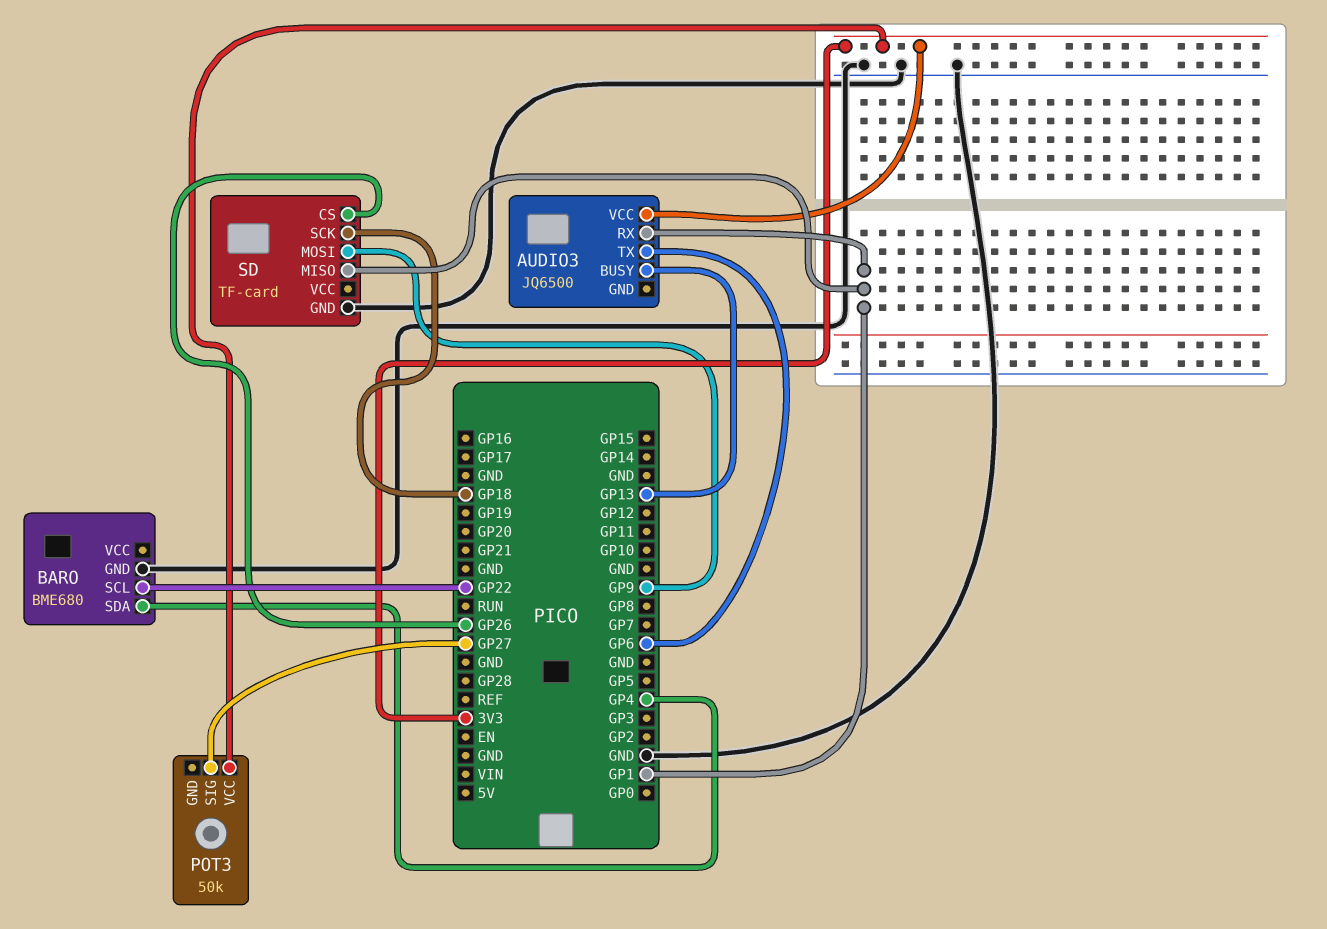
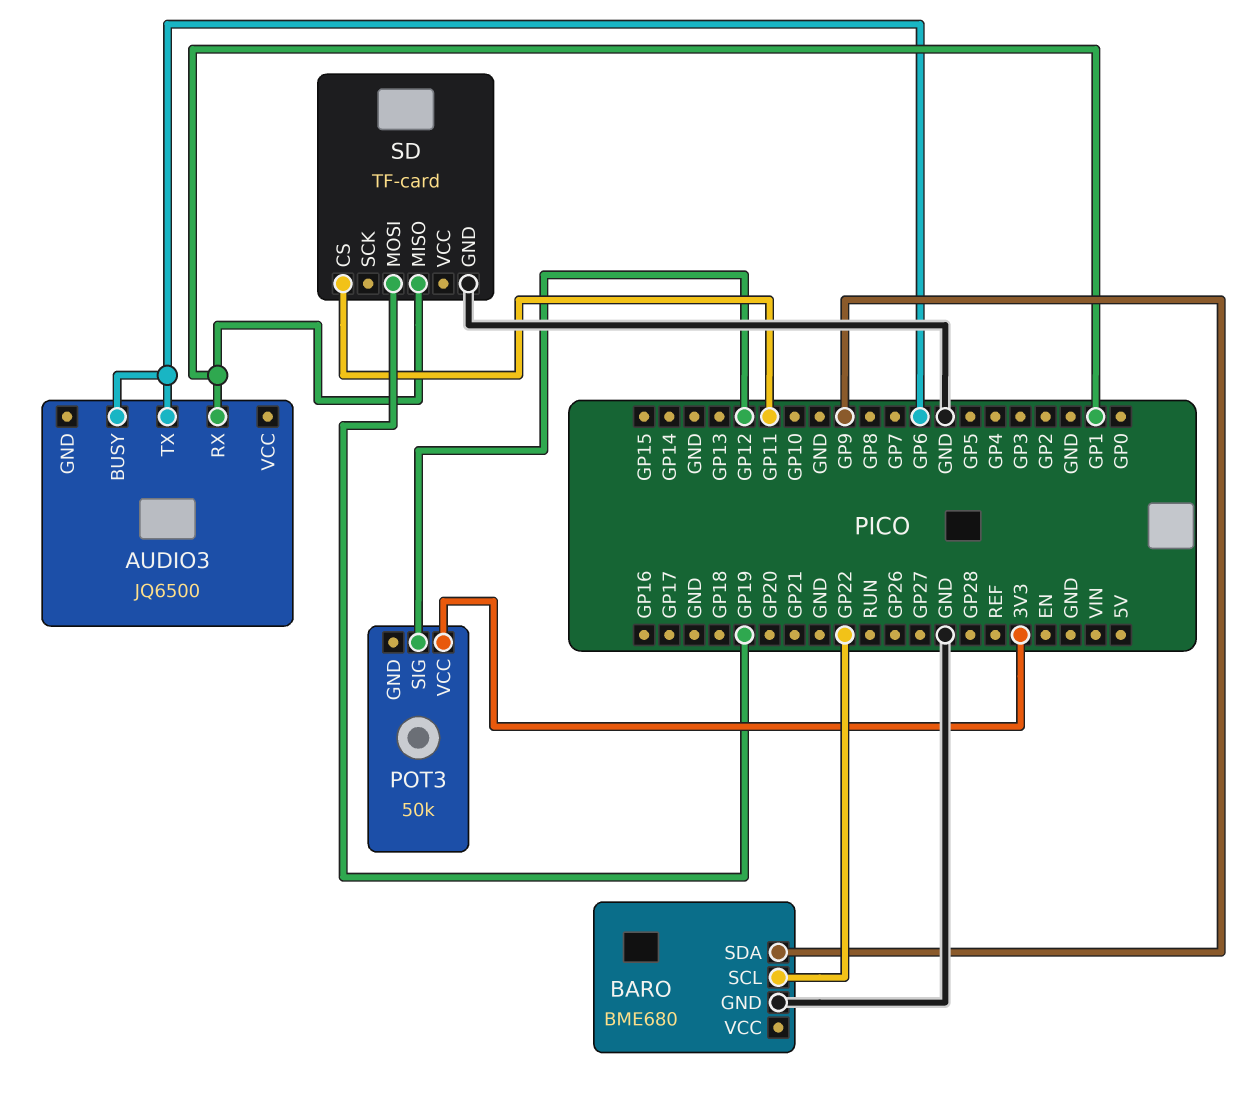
AUDIO3 pin BUSY: GP13 -> GP6
AUDIO3 pin VCC: 3V3 -> none
BARO pin SDA: GP4 -> GP9
POT3 pin SIG: GP27 -> GP12
SD pin CS: GP26 -> GP11
SD pin MOSI: GP9 -> GP19
SD pin SCK: GP18 -> none

